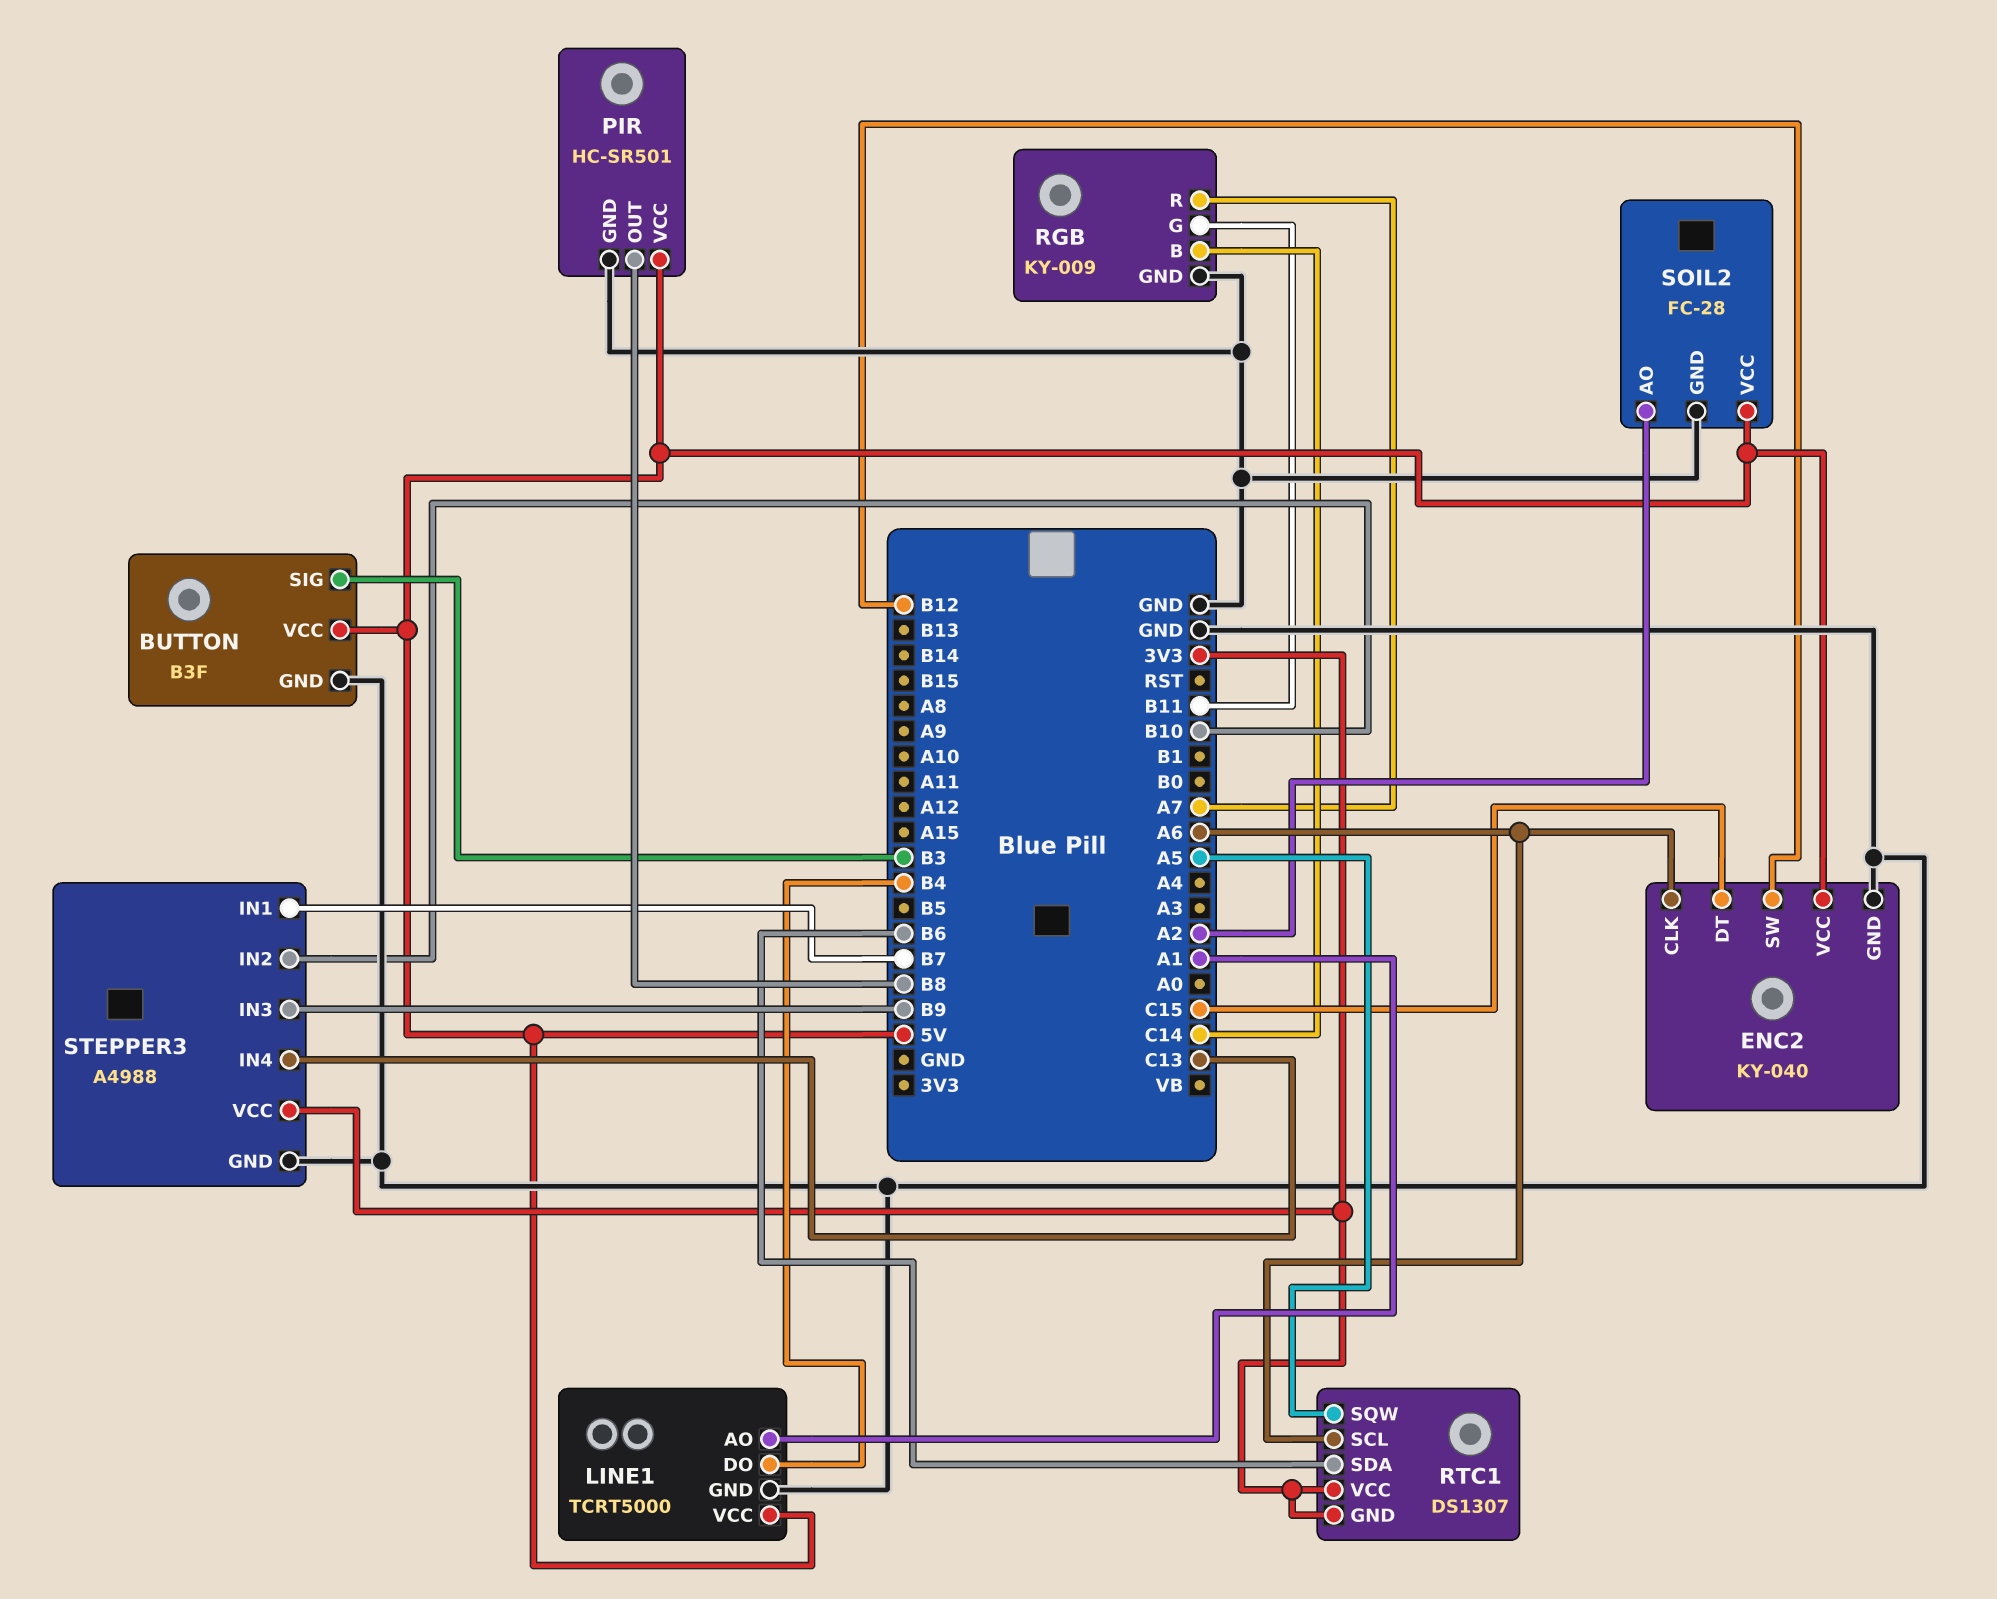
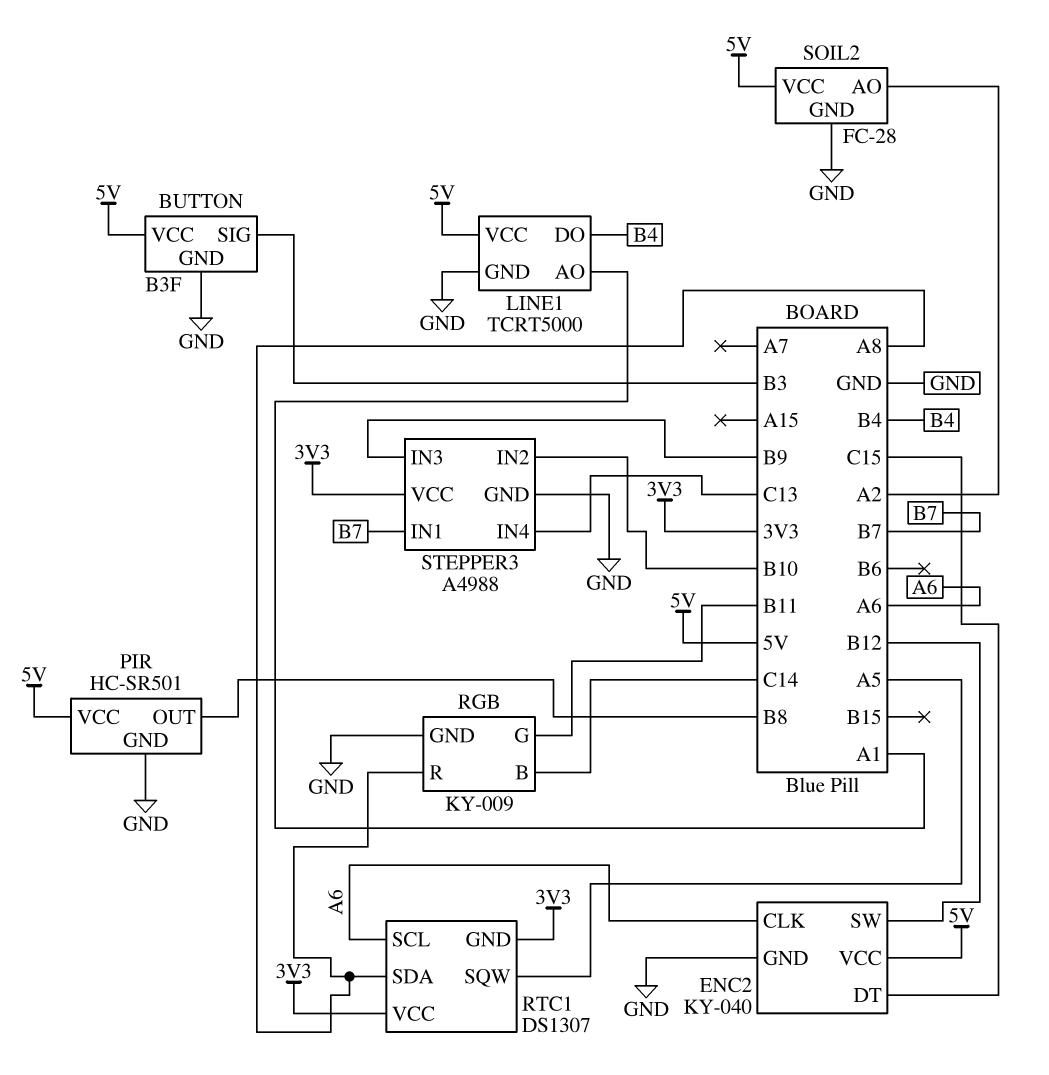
RGB pin R: A7 -> A8
RTC1 pin SDA: B6 -> A8

